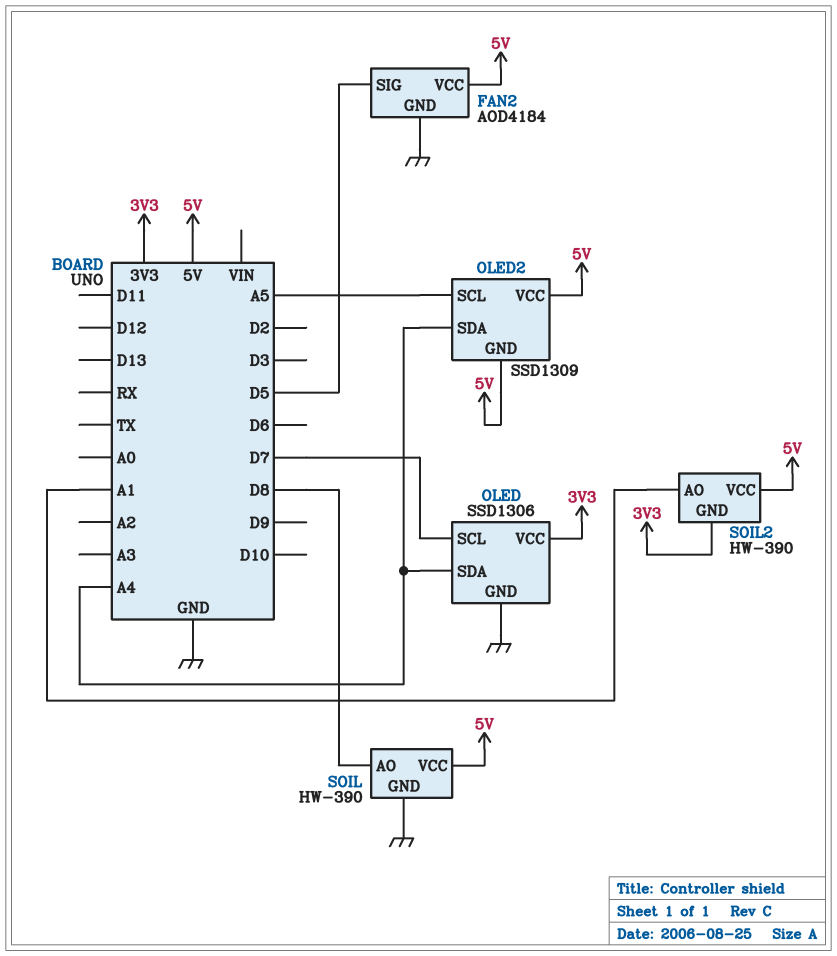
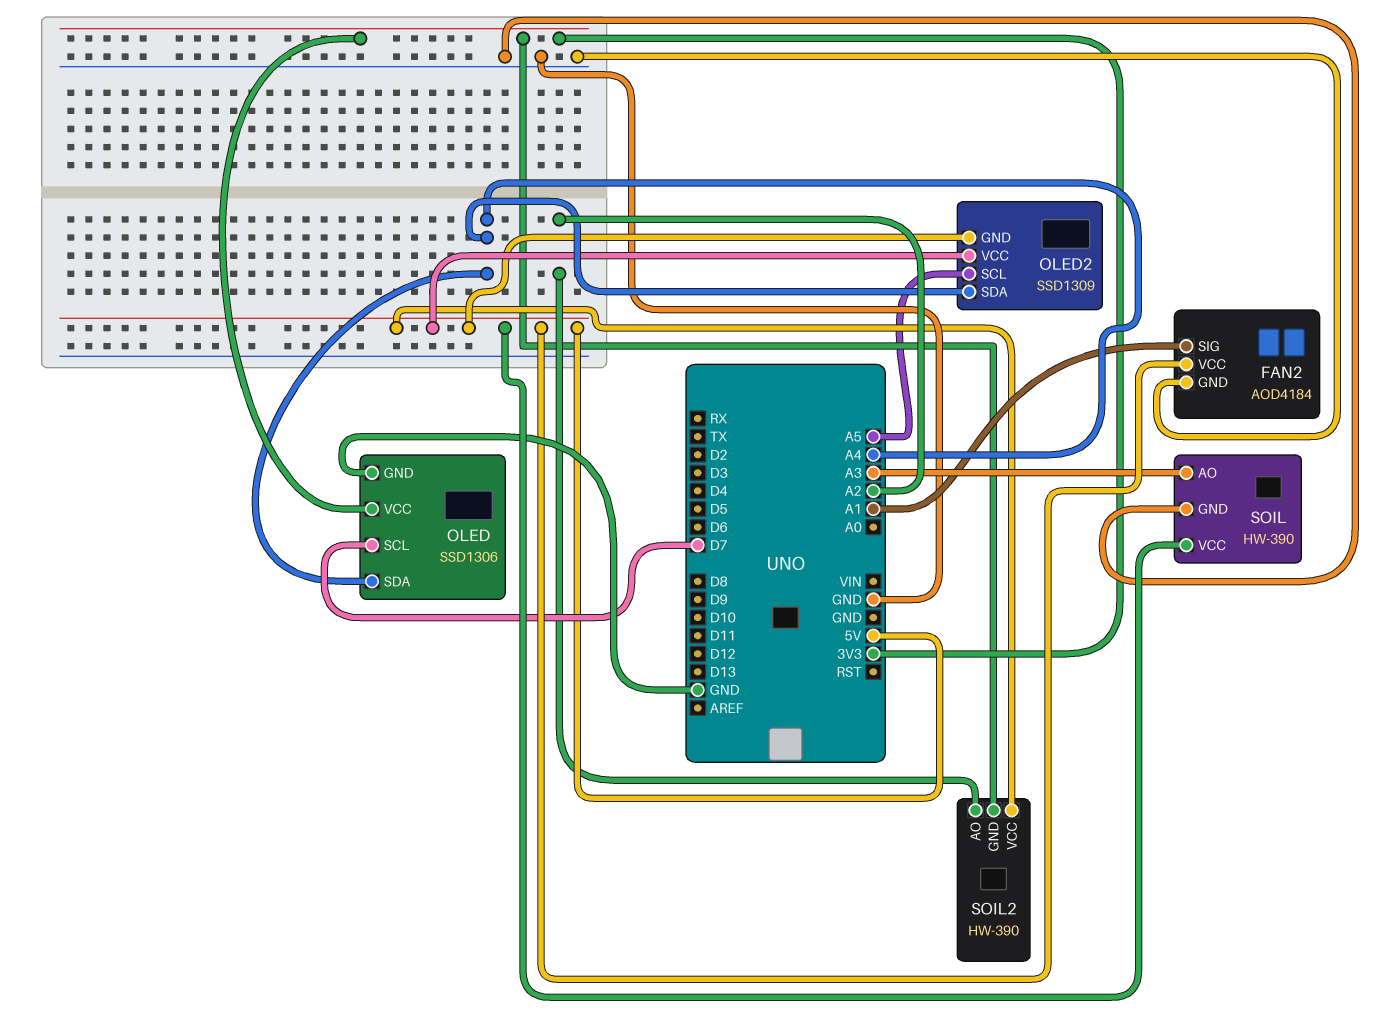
FAN2 pin SIG: D5 -> A1
SOIL pin AO: D8 -> A3
SOIL2 pin AO: A1 -> A2

